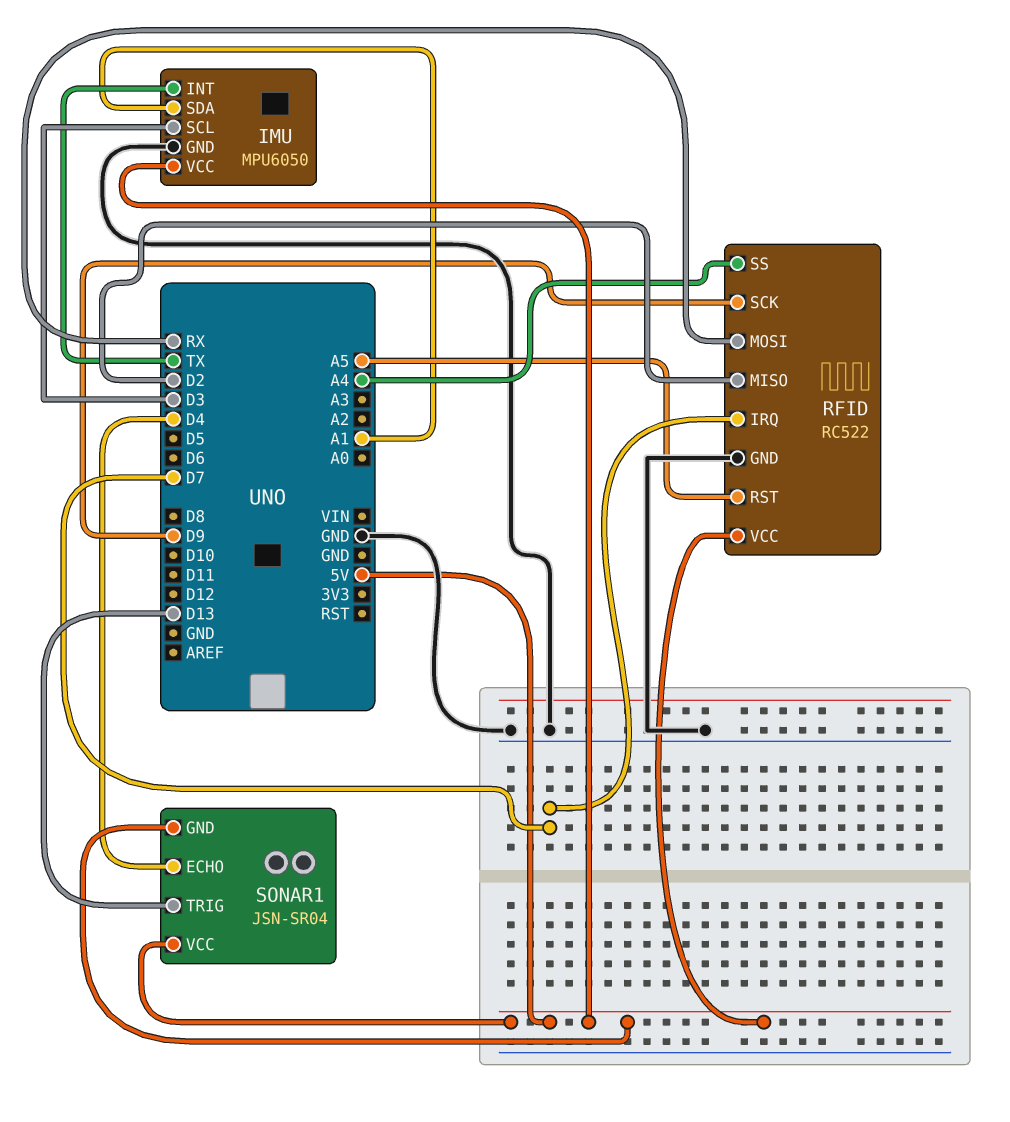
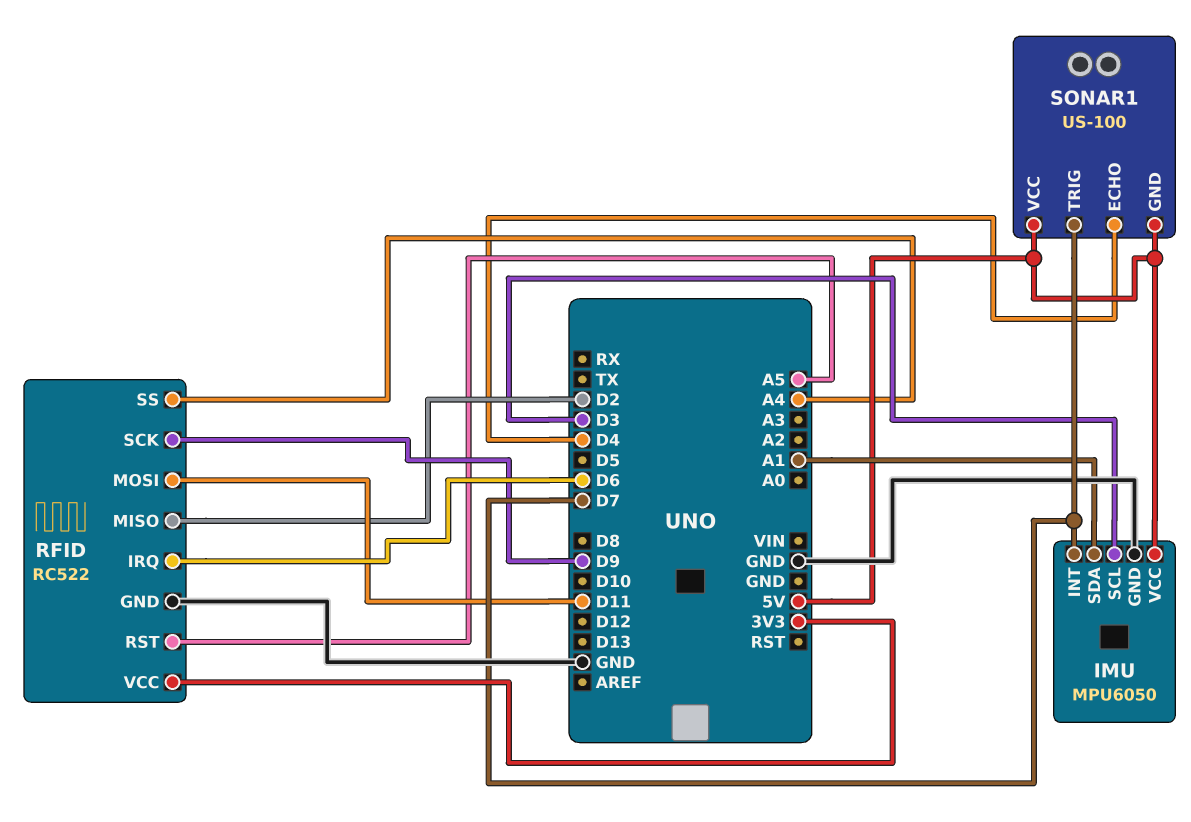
IMU pin INT: TX -> D7
RFID pin IRQ: D7 -> D6
RFID pin MOSI: RX -> D11
RFID pin VCC: 5V -> 3V3
SONAR1: JSN-SR04 -> US-100
SONAR1 pin TRIG: D13 -> D7

